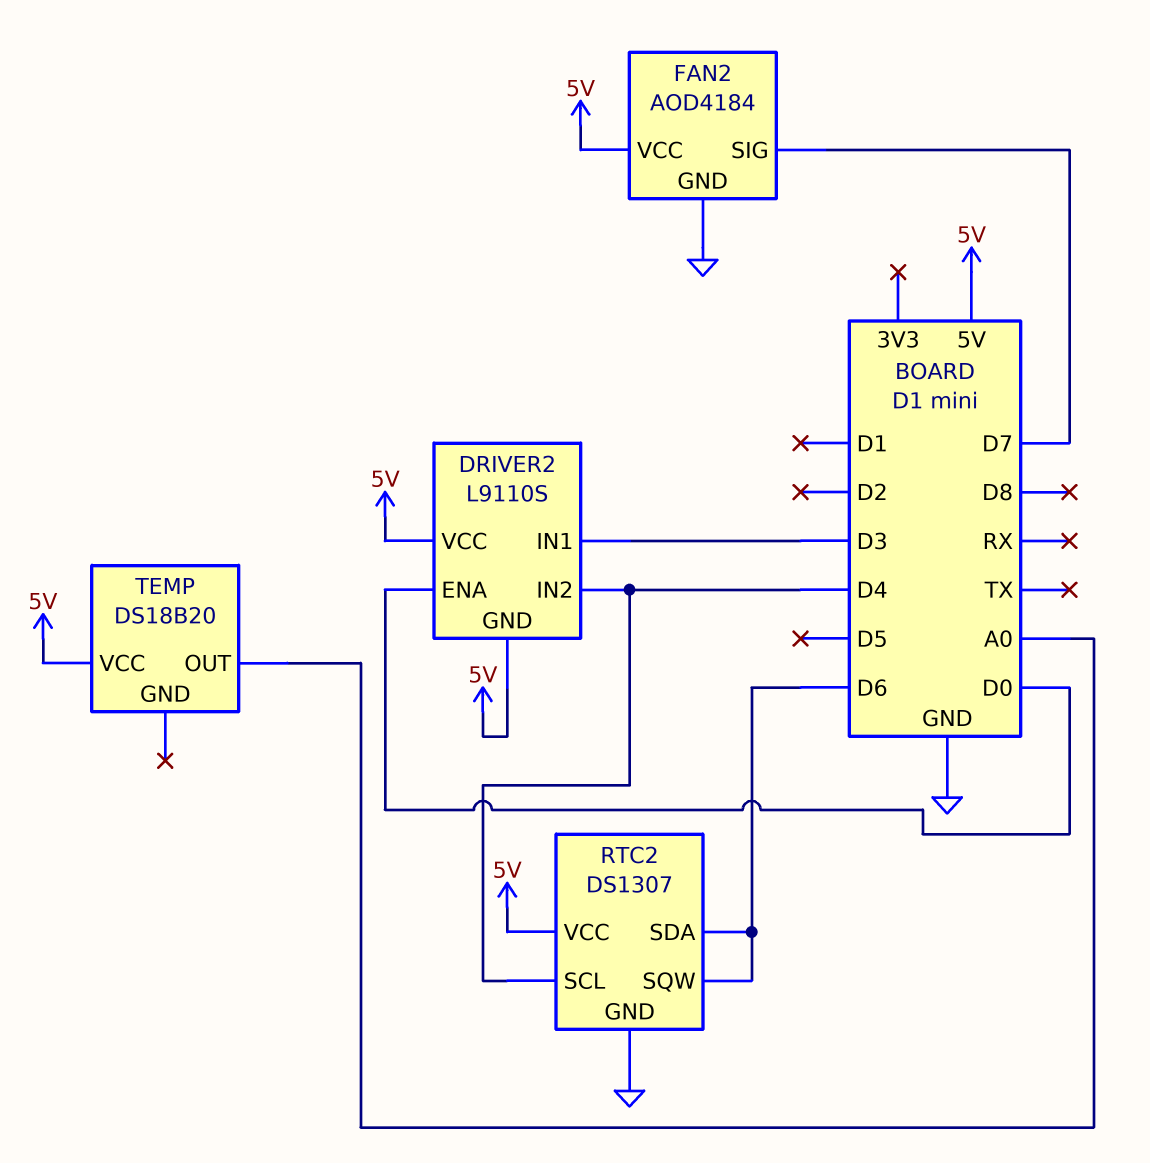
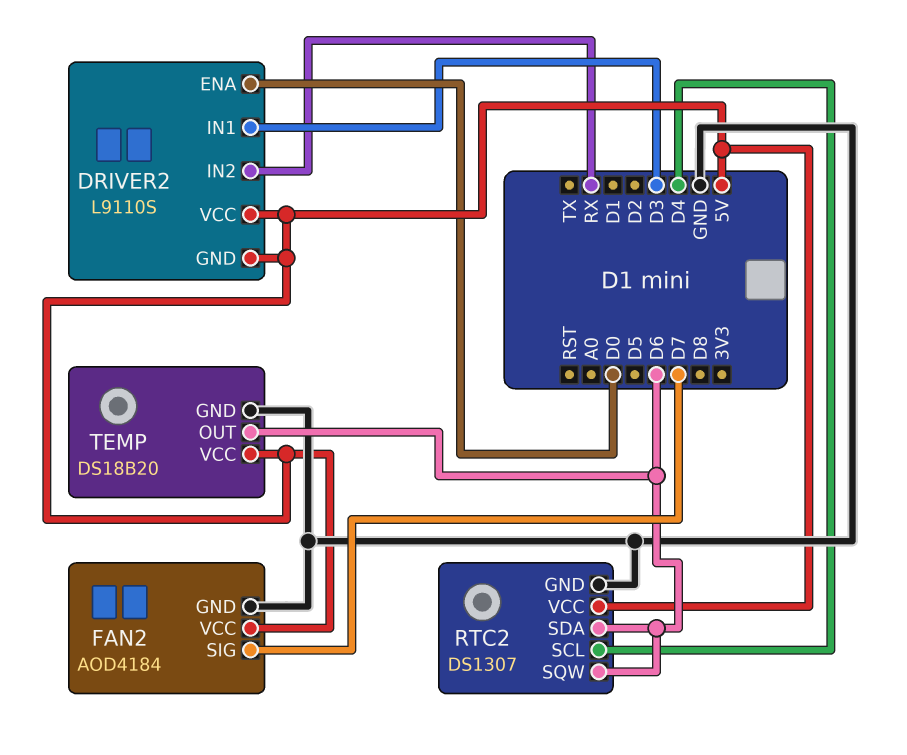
DRIVER2 pin IN2: D4 -> RX
TEMP pin GND: none -> GND
TEMP pin OUT: A0 -> D6

